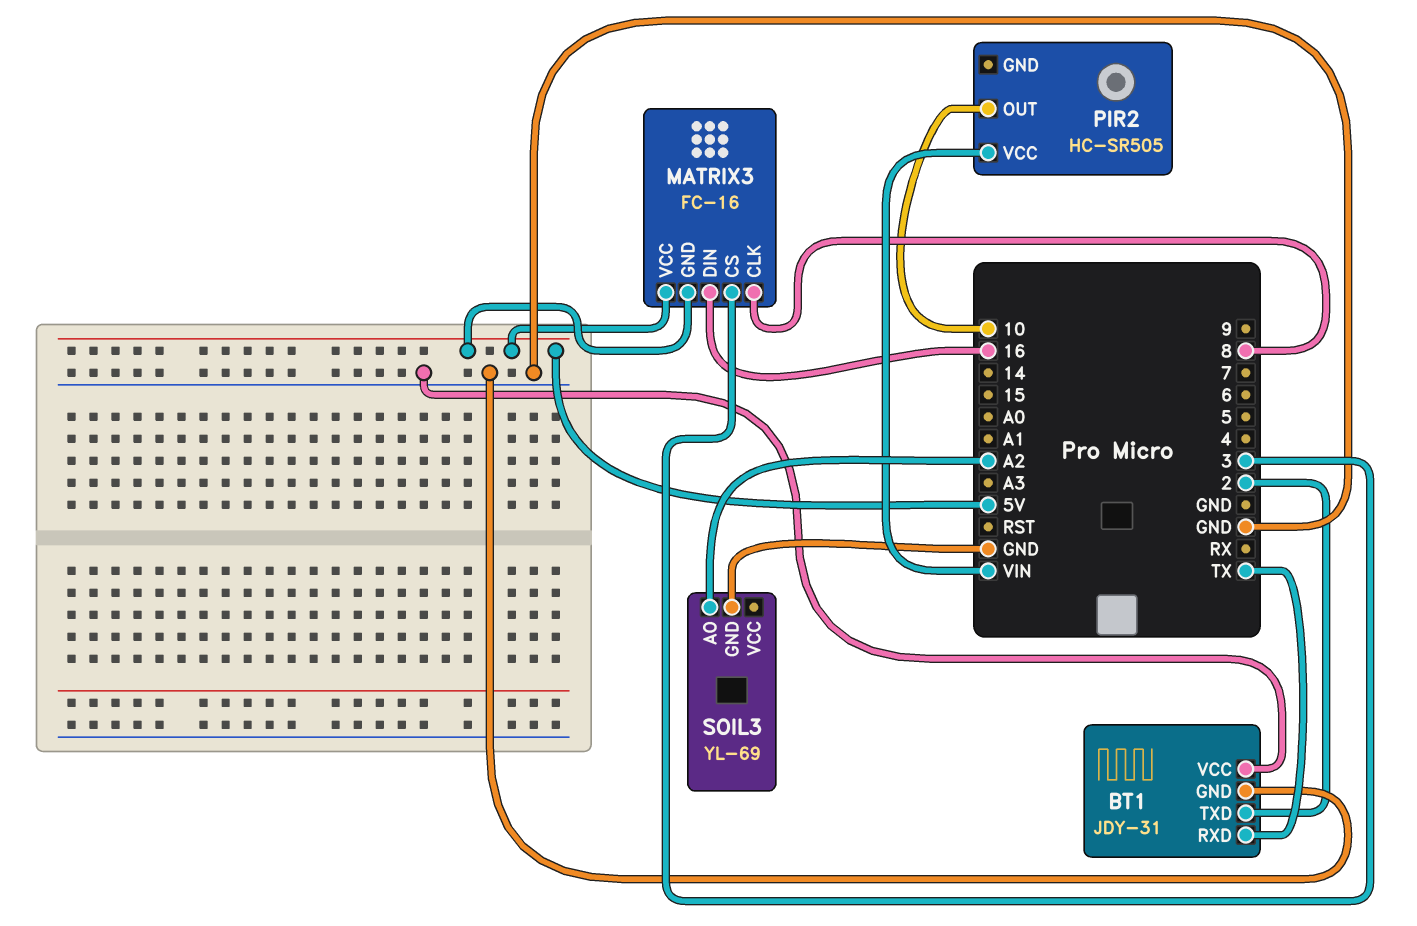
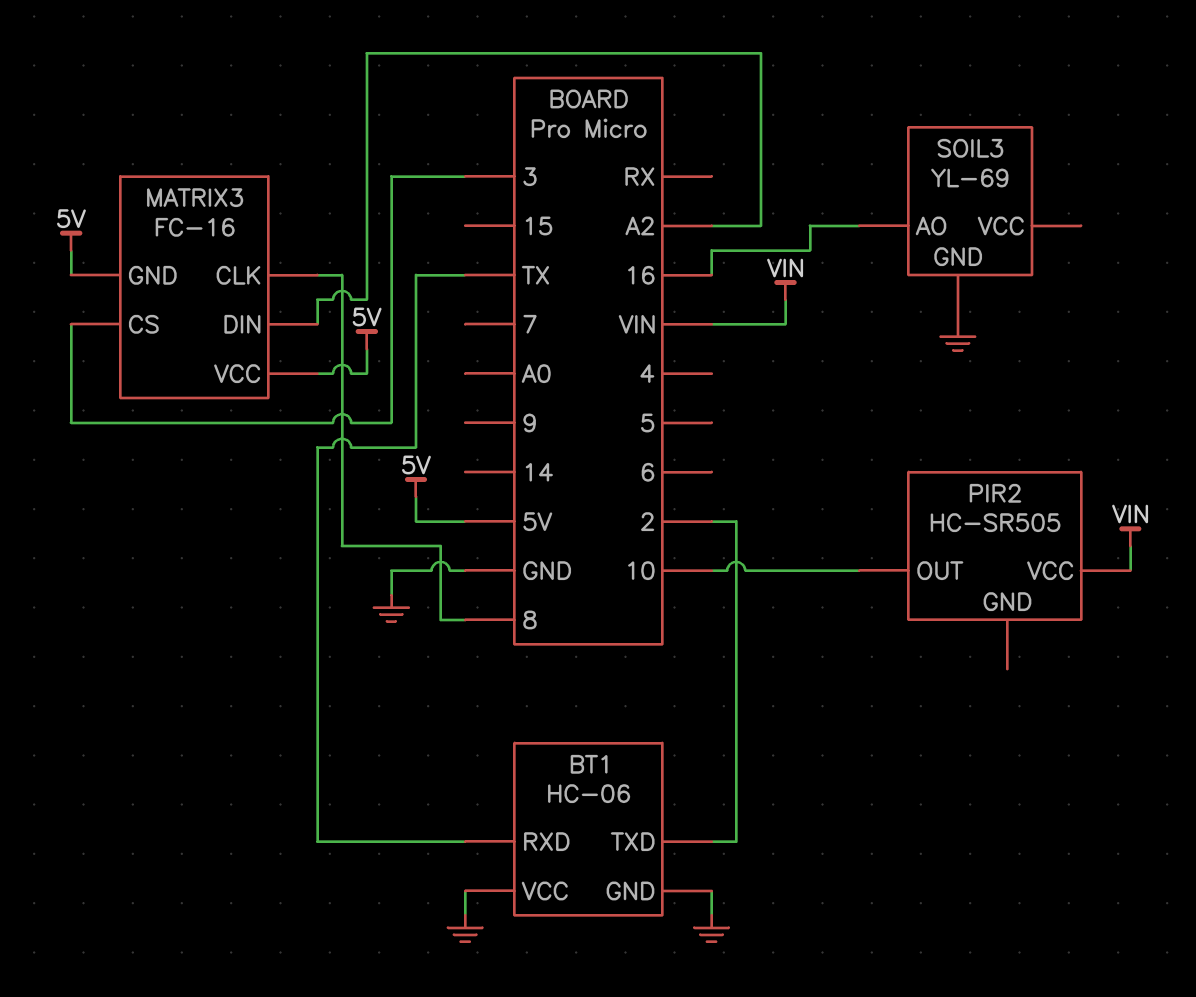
BT1: JDY-31 -> HC-06
MATRIX3 pin DIN: 16 -> A2
SOIL3 pin AO: A2 -> 16

